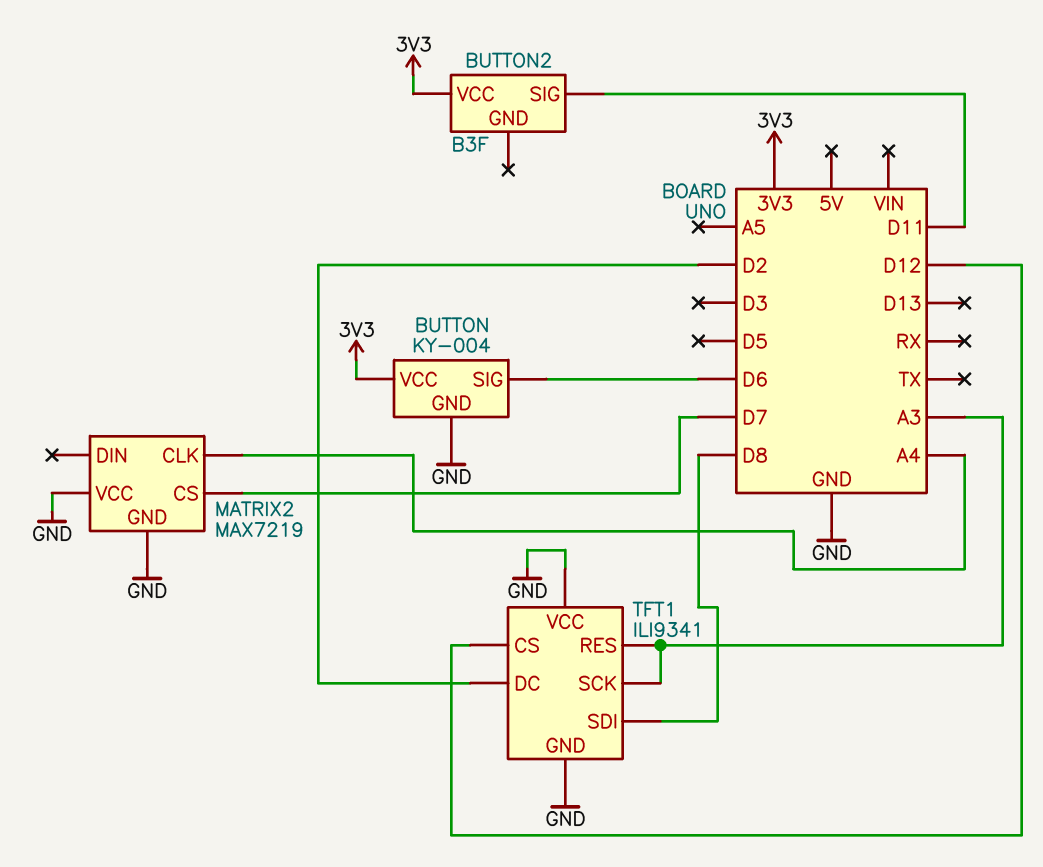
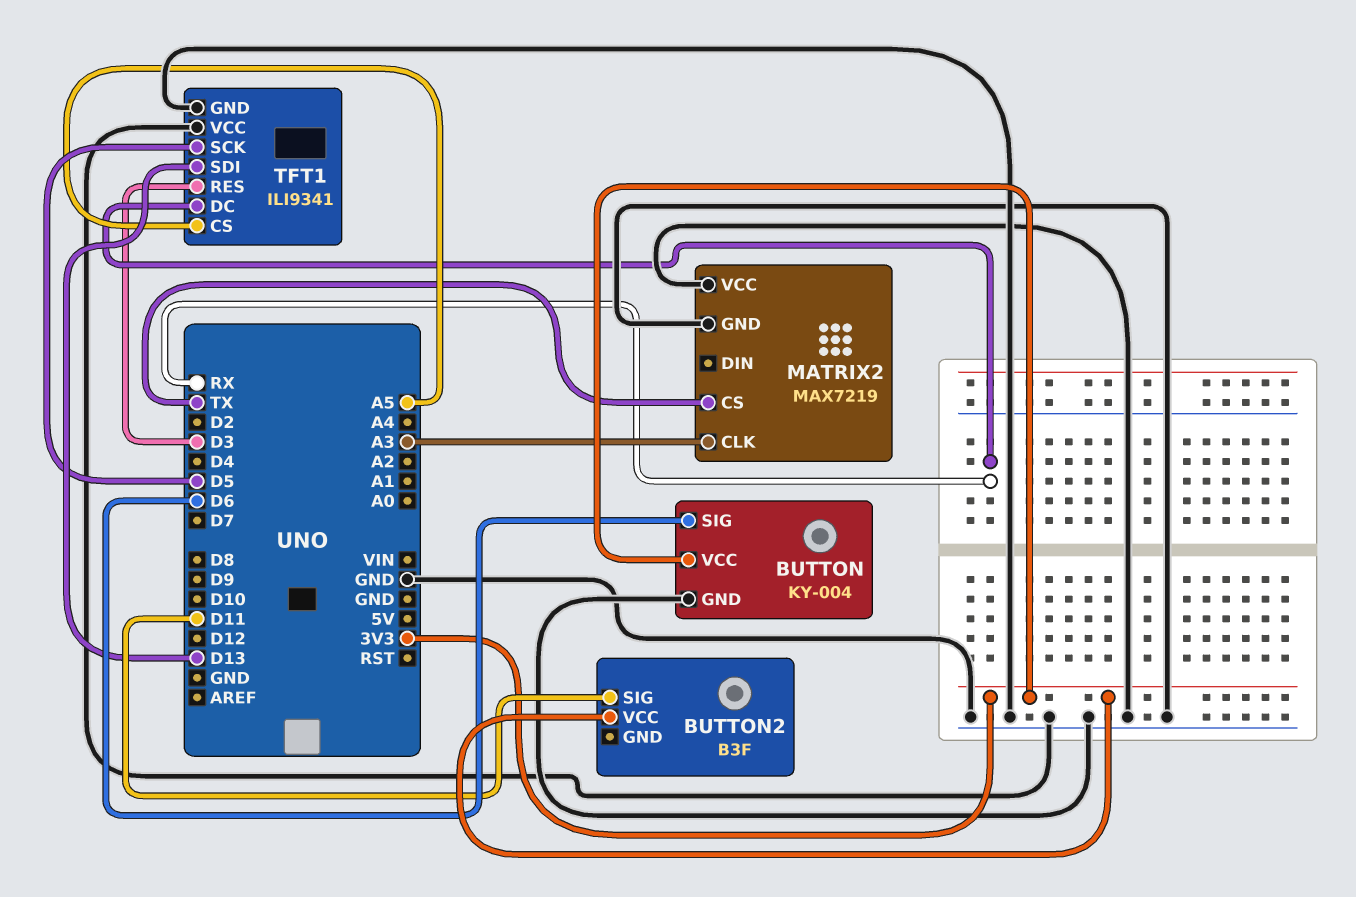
MATRIX2 pin CLK: A4 -> A3
MATRIX2 pin CS: D7 -> TX
TFT1 pin CS: D12 -> A5
TFT1 pin DC: D2 -> RX
TFT1 pin RES: A3 -> D3
TFT1 pin SCK: A3 -> D5
TFT1 pin SDI: D8 -> D13

